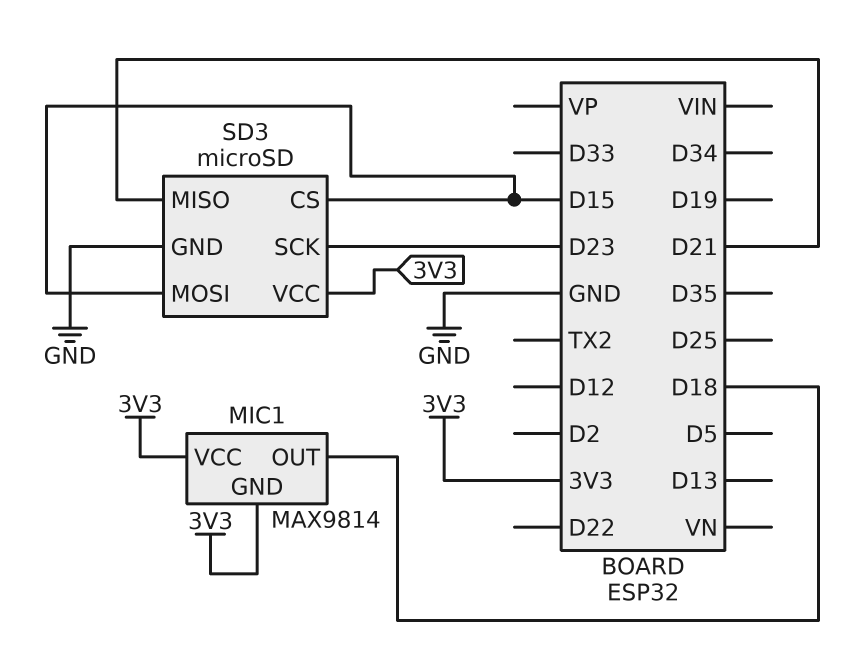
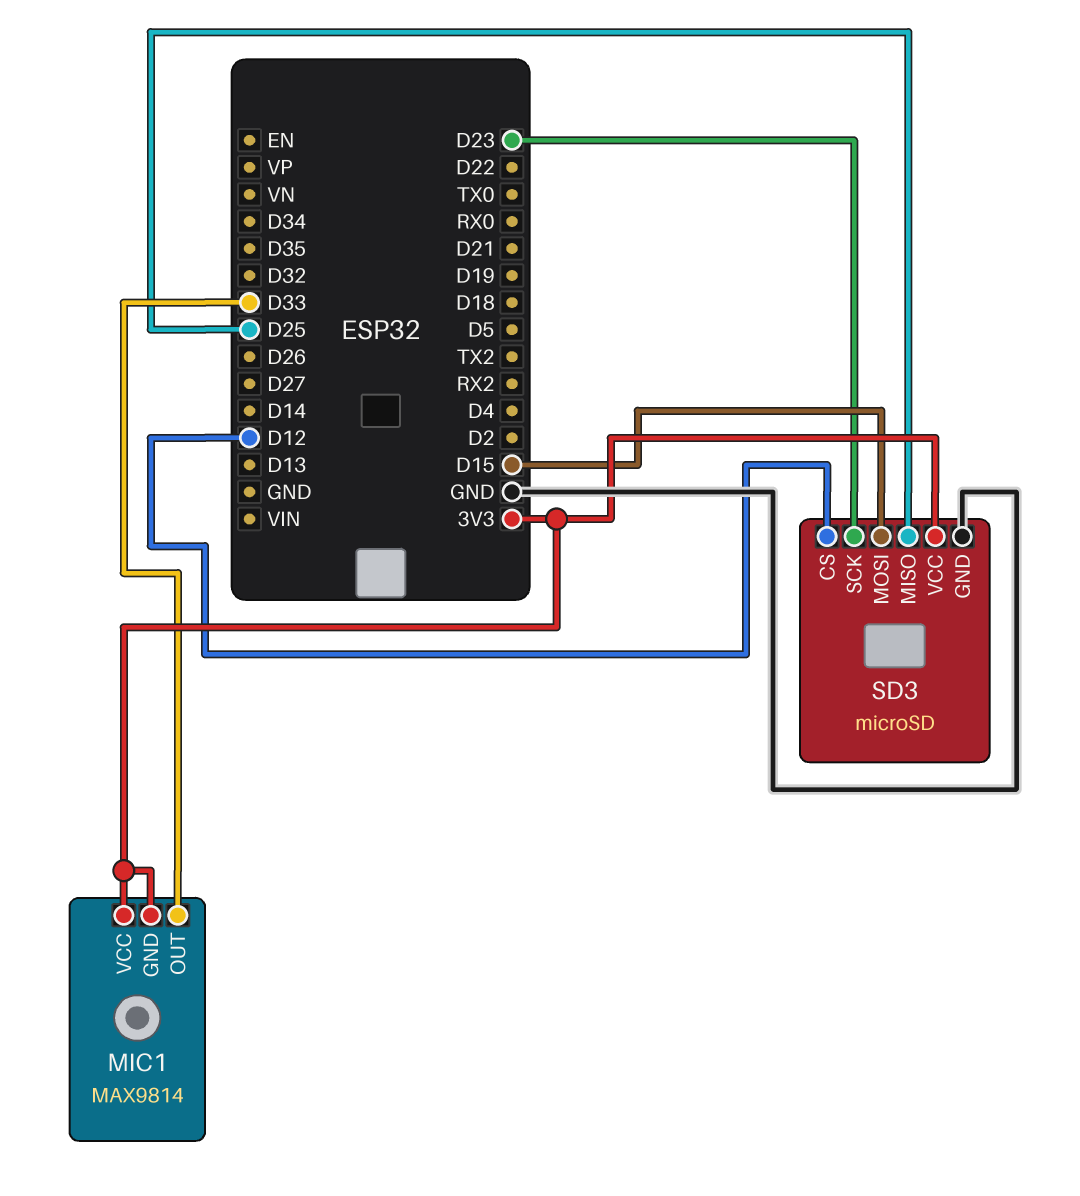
MIC1 pin OUT: D18 -> D33
SD3 pin CS: D15 -> D12
SD3 pin MISO: D21 -> D25

